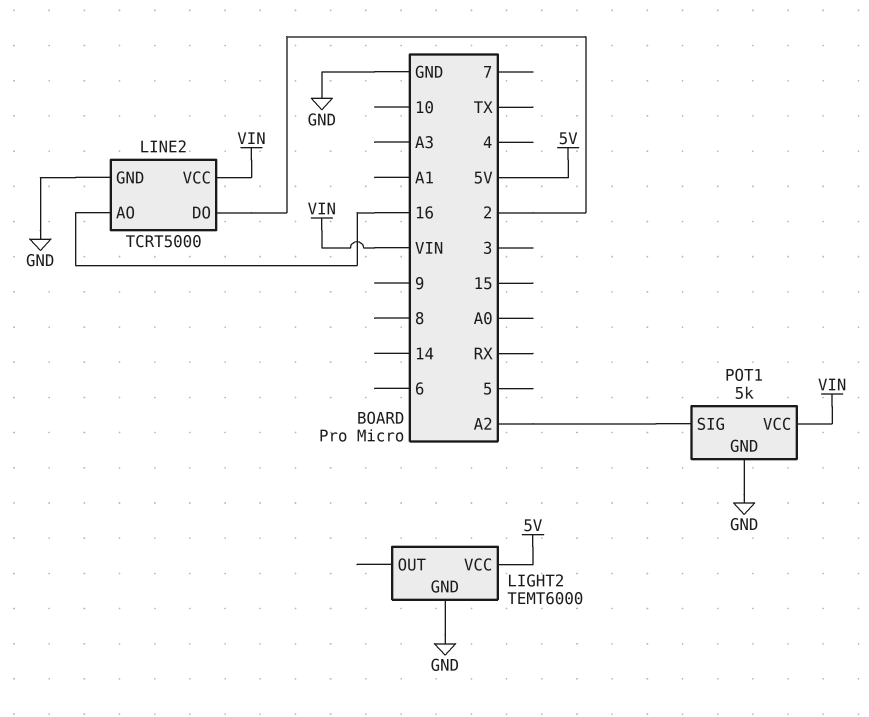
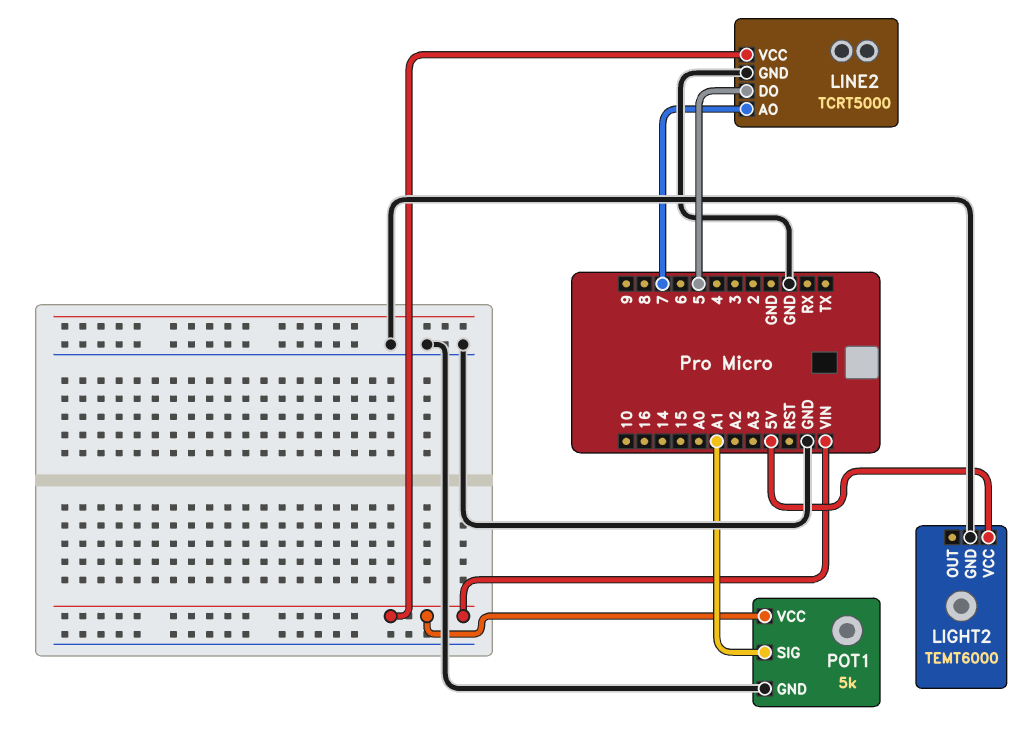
LINE2 pin AO: 16 -> 7
LINE2 pin DO: 2 -> 5
POT1 pin SIG: A2 -> A1

